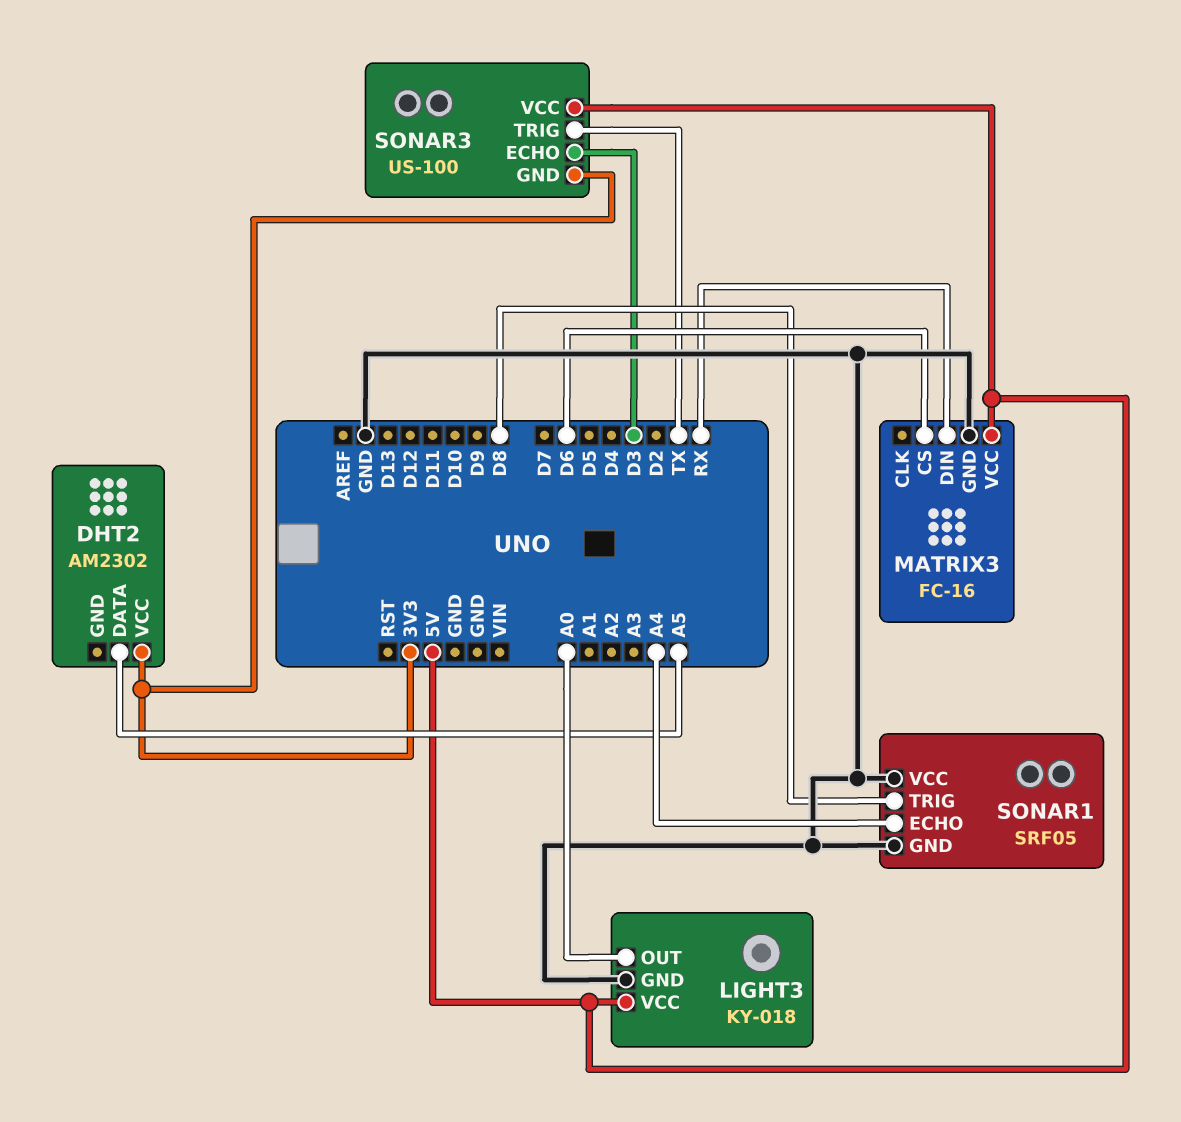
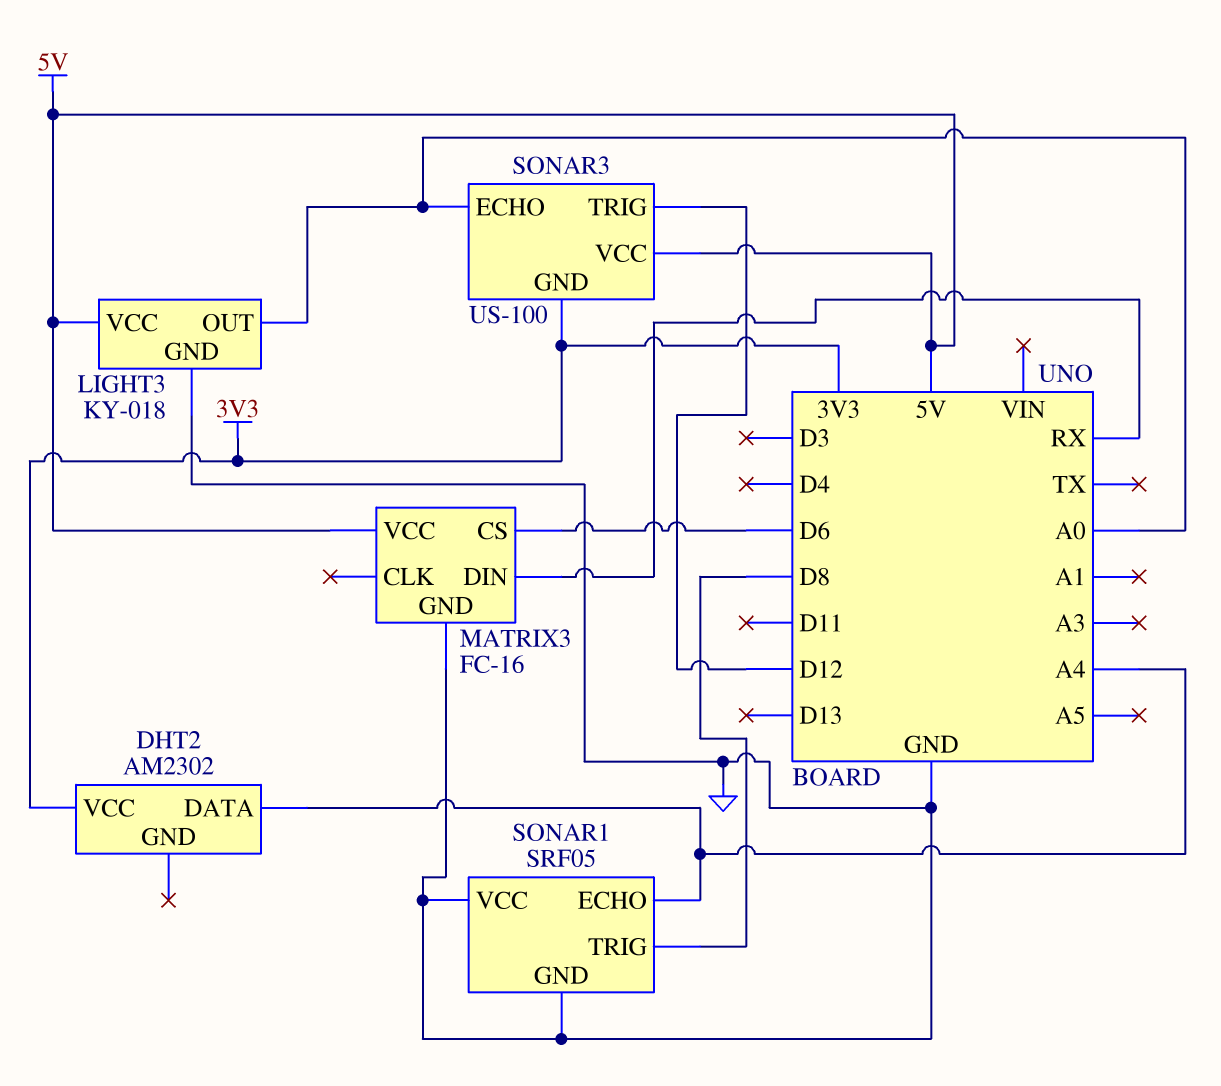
DHT2 pin DATA: A5 -> A4
SONAR3 pin ECHO: D3 -> A0
SONAR3 pin TRIG: TX -> D12

